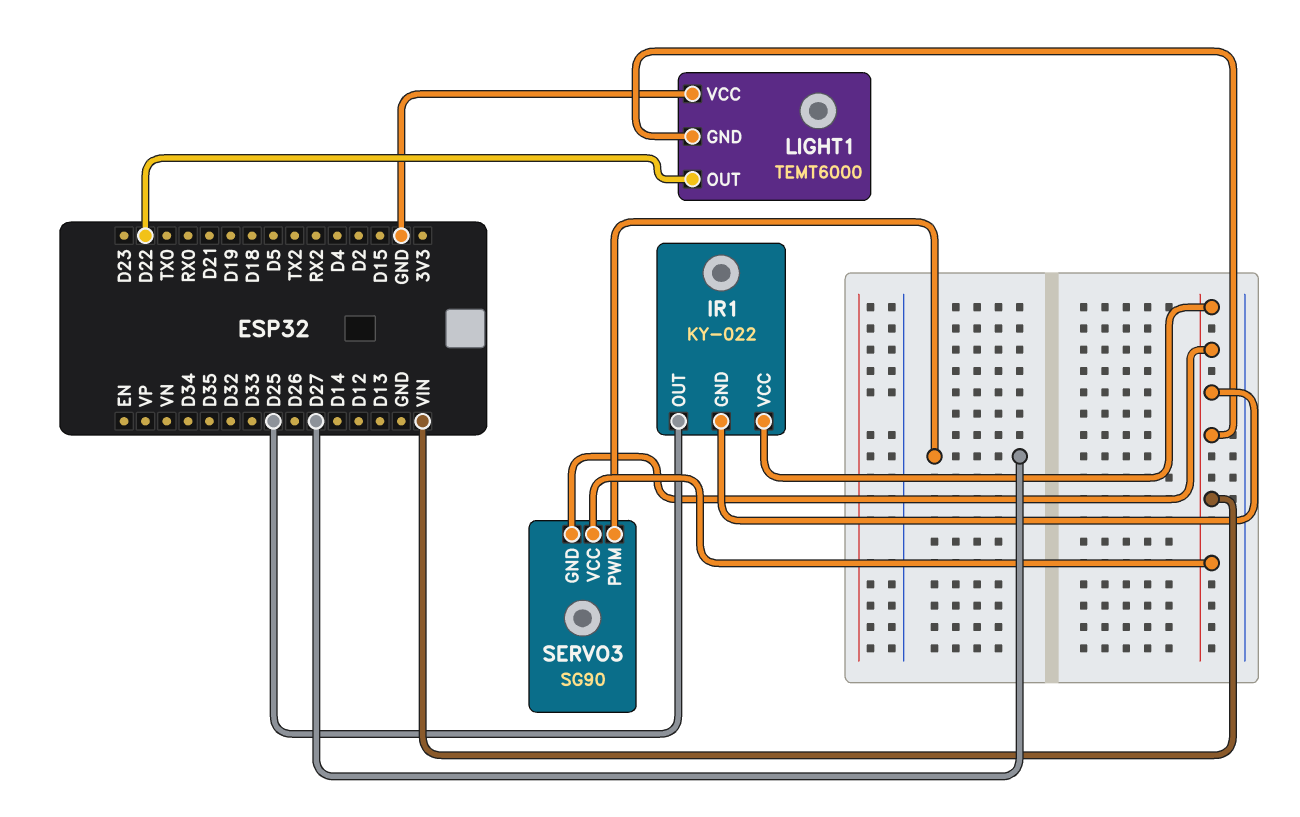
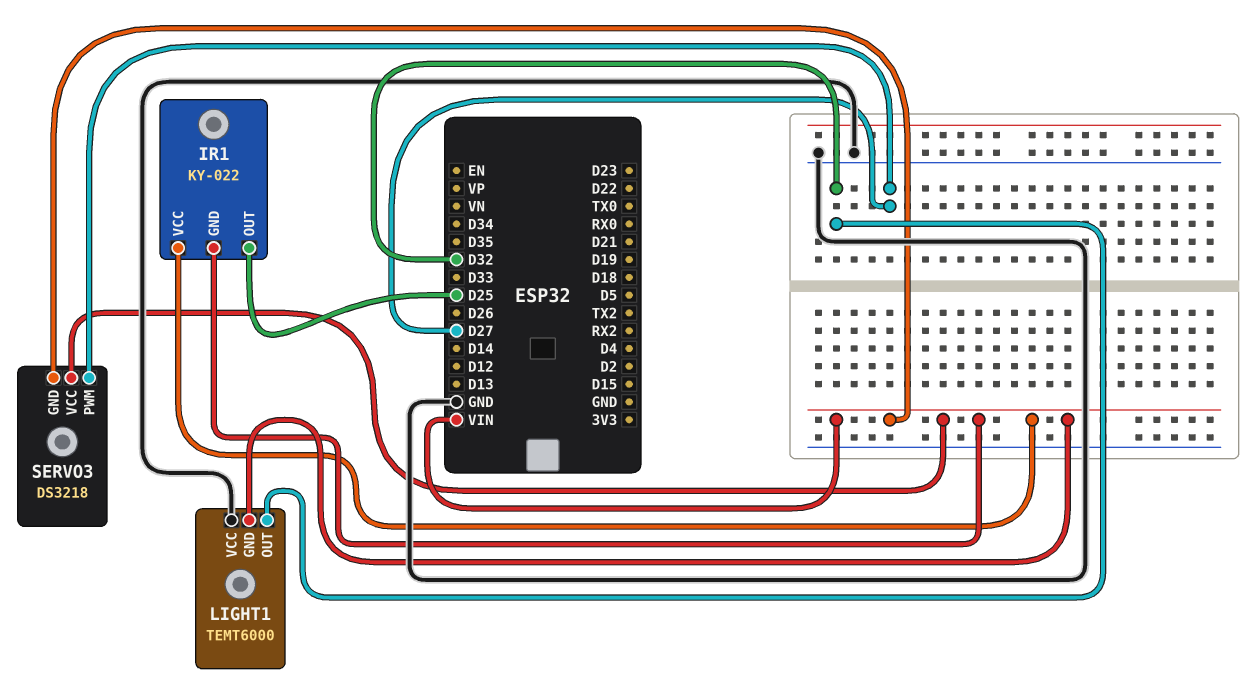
LIGHT1 pin OUT: D22 -> D32
SERVO3: SG90 -> DS3218

